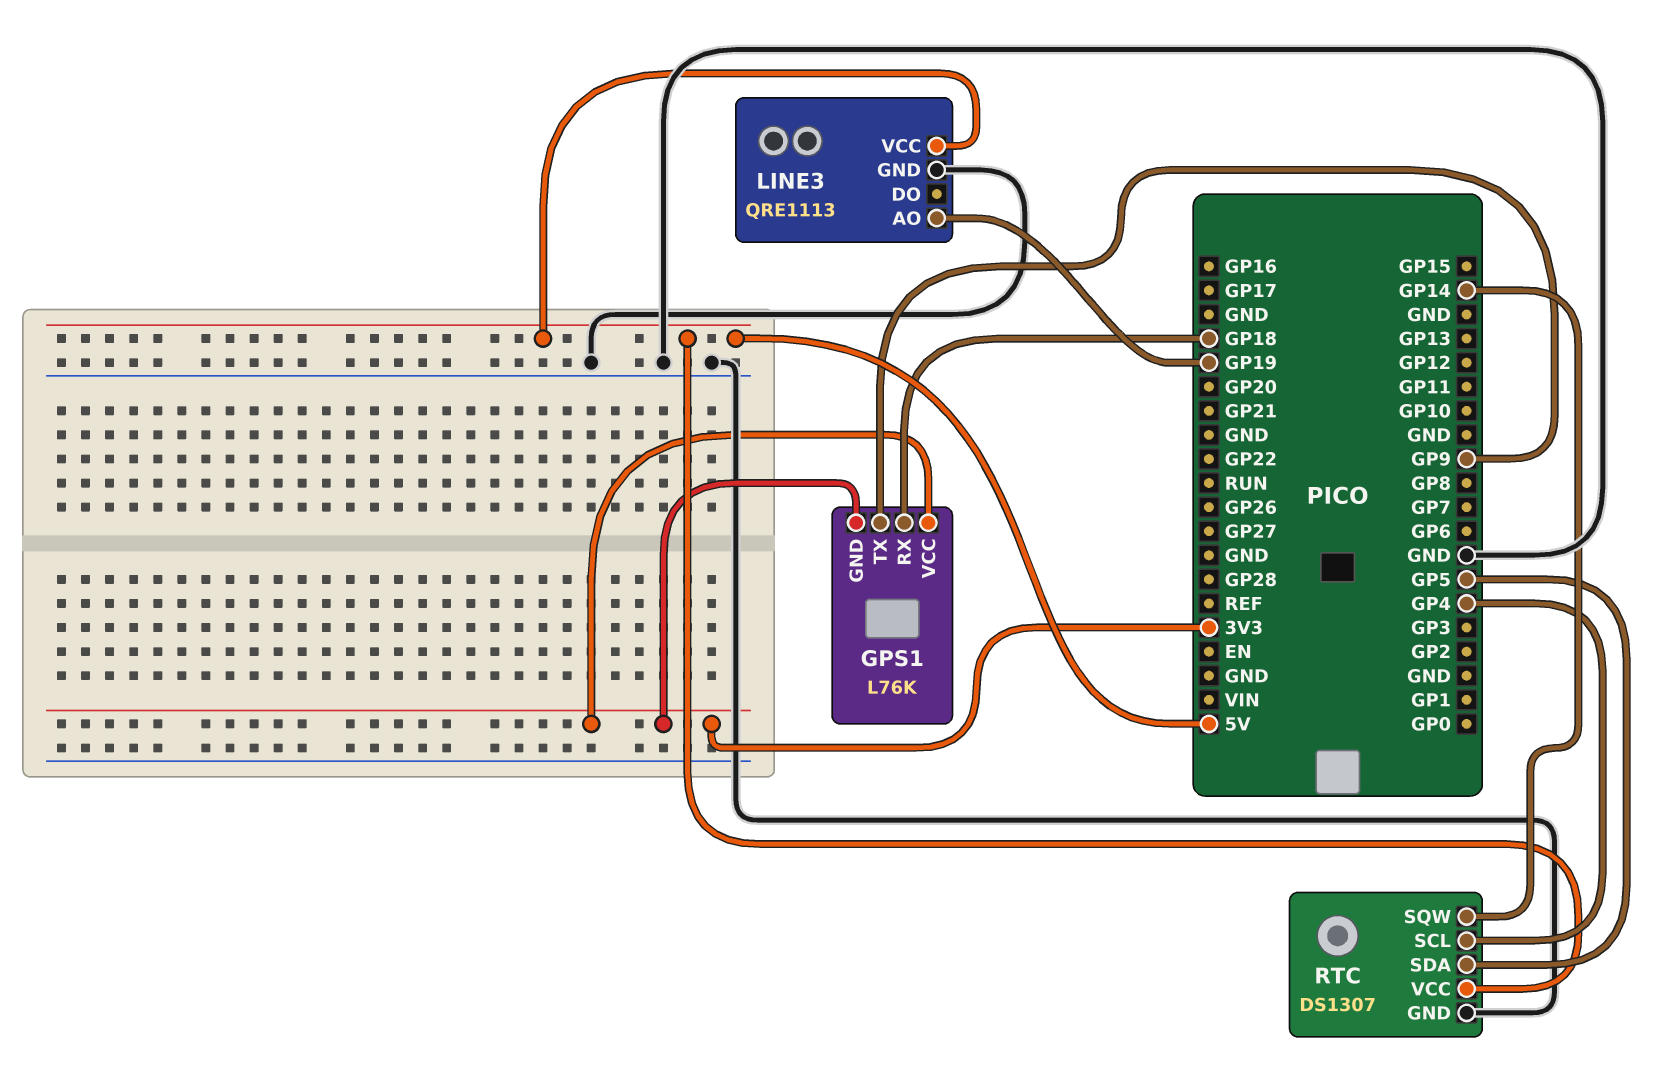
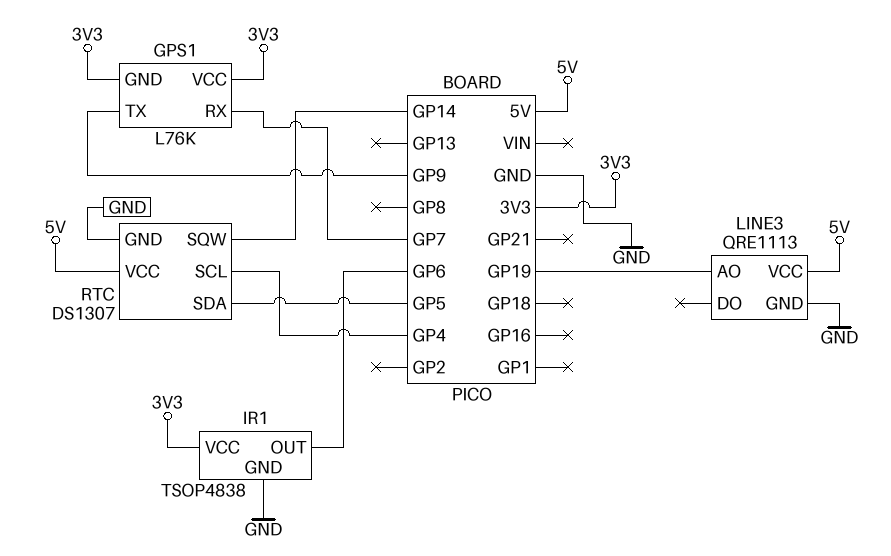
GPS1 pin RX: GP18 -> GP7
IR1: none -> TSOP4838
IR1 pin GND: none -> GND
IR1 pin OUT: none -> GP6
IR1 pin VCC: none -> 3V3

